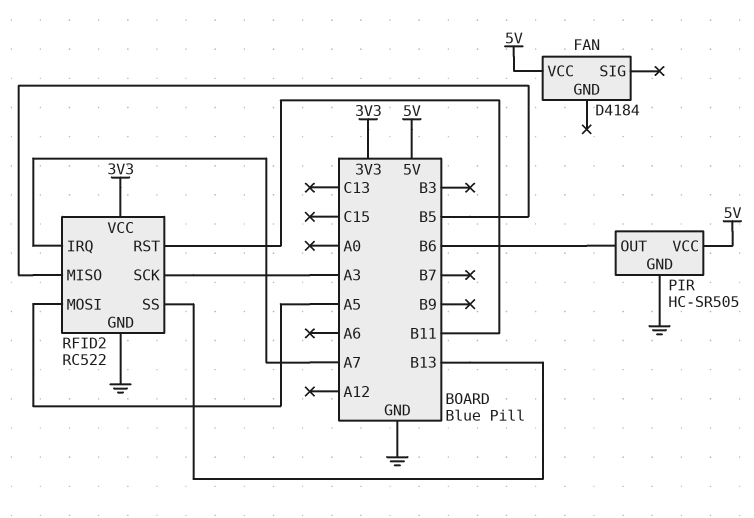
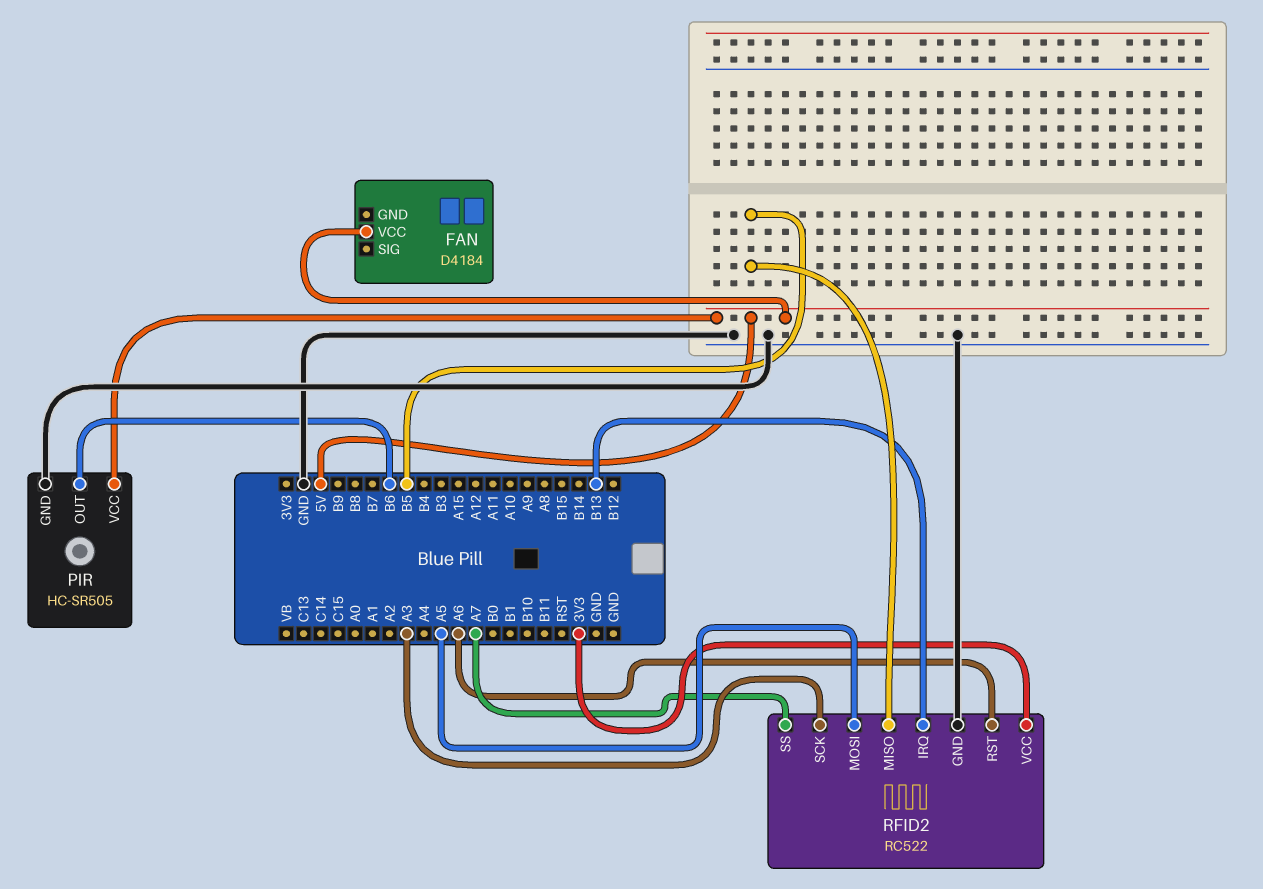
RFID2 pin IRQ: A7 -> B13
RFID2 pin RST: B11 -> A6
RFID2 pin SS: B13 -> A7

